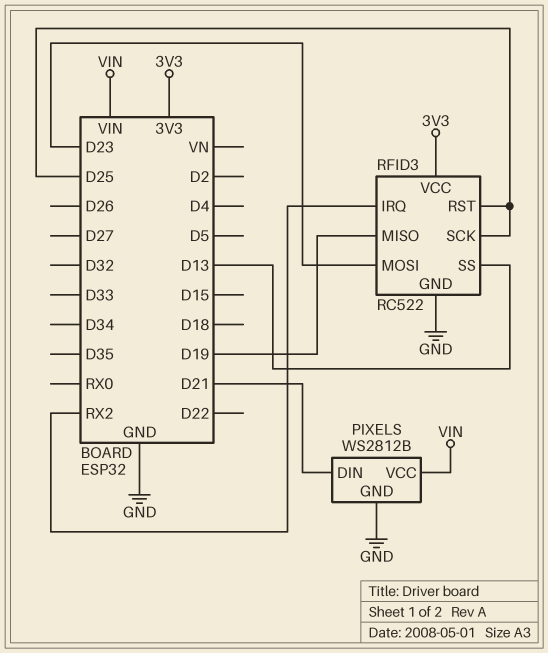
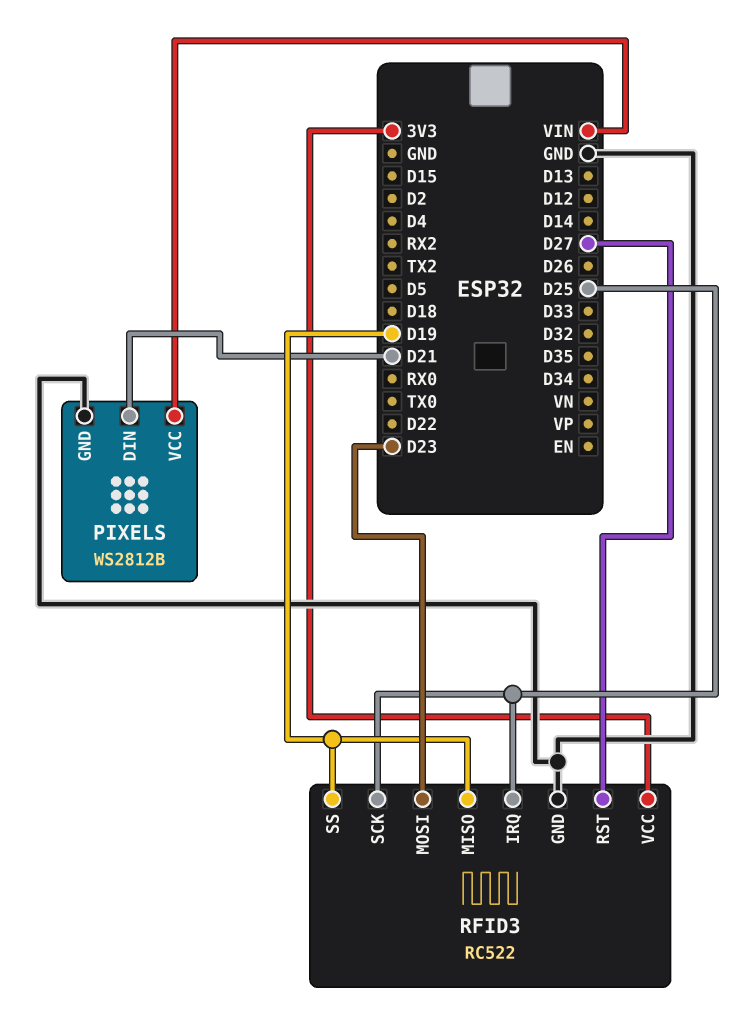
RFID3 pin IRQ: RX2 -> D25
RFID3 pin RST: D25 -> D27
RFID3 pin SS: D13 -> D19

